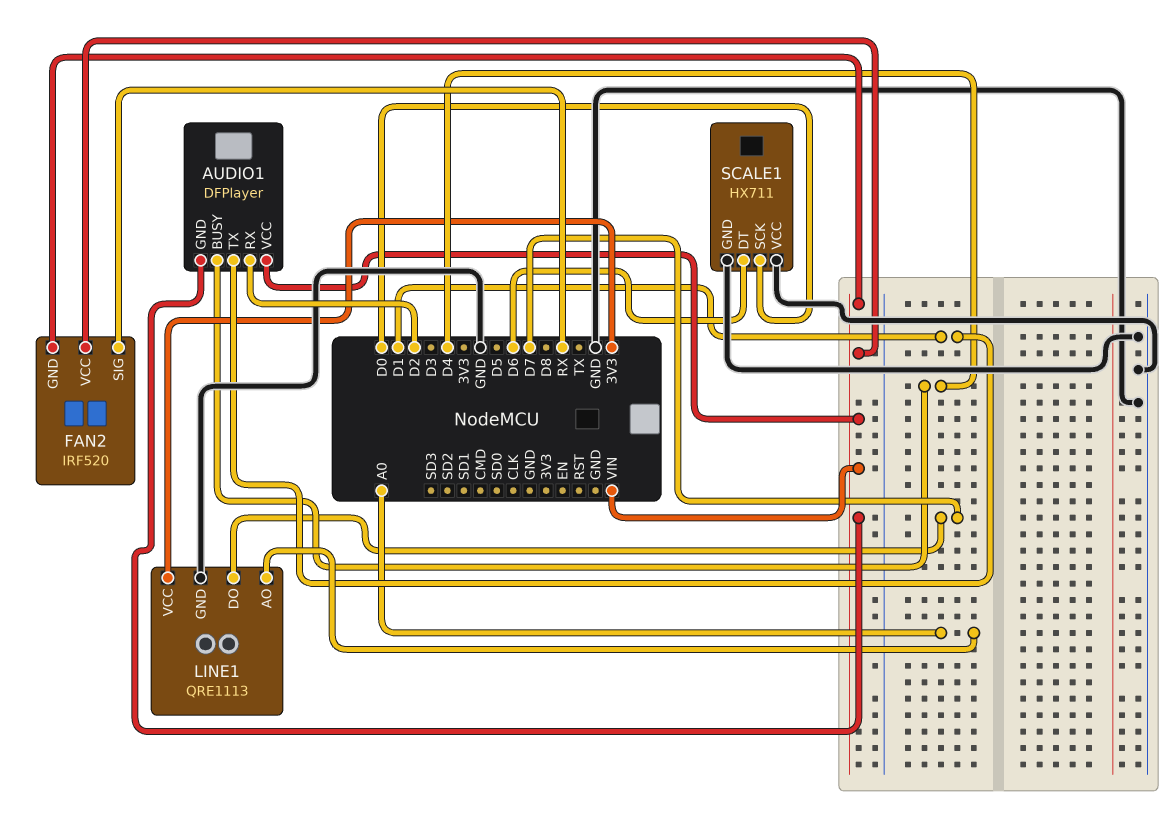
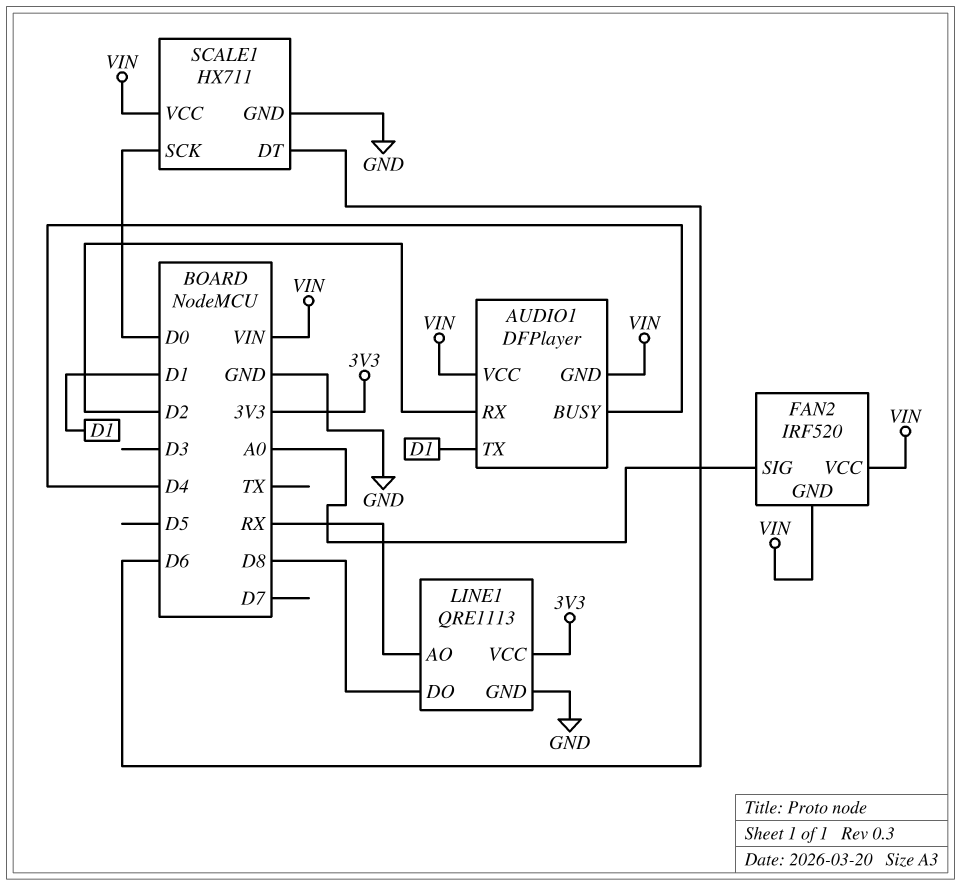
FAN2 pin SIG: RX -> A0
LINE1 pin AO: A0 -> RX
LINE1 pin DO: D7 -> D8
SCALE1 pin VCC: GND -> VIN

